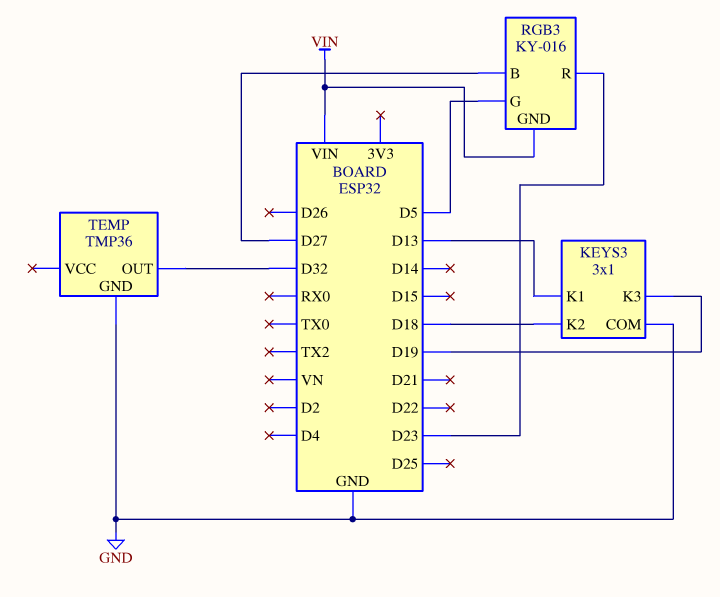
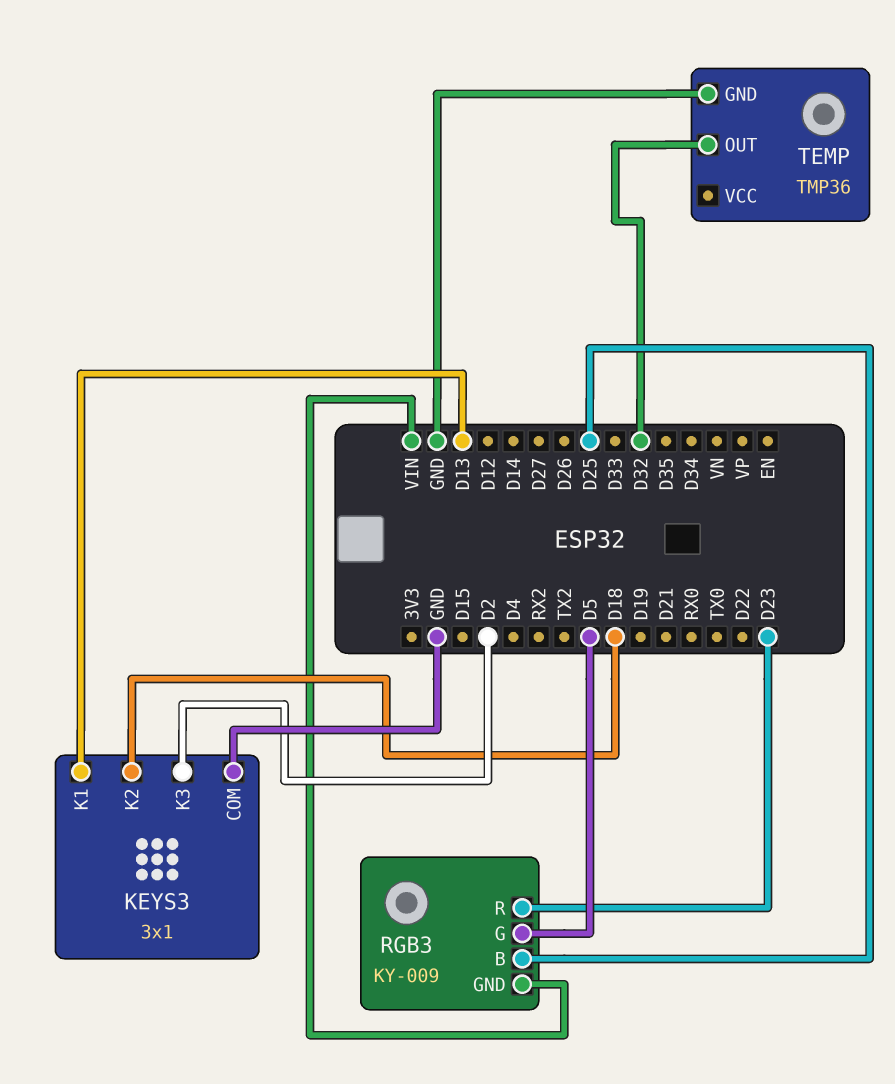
KEYS3 pin K3: D19 -> D2
RGB3: KY-016 -> KY-009
RGB3 pin B: D27 -> D25

